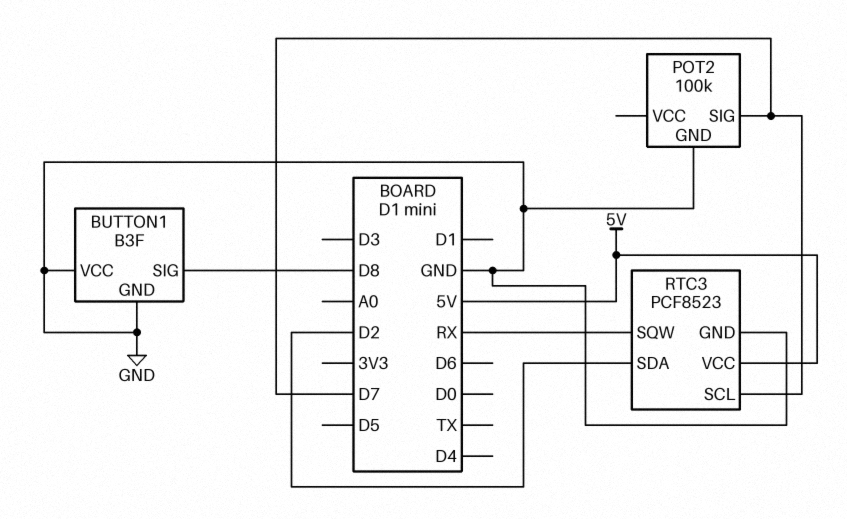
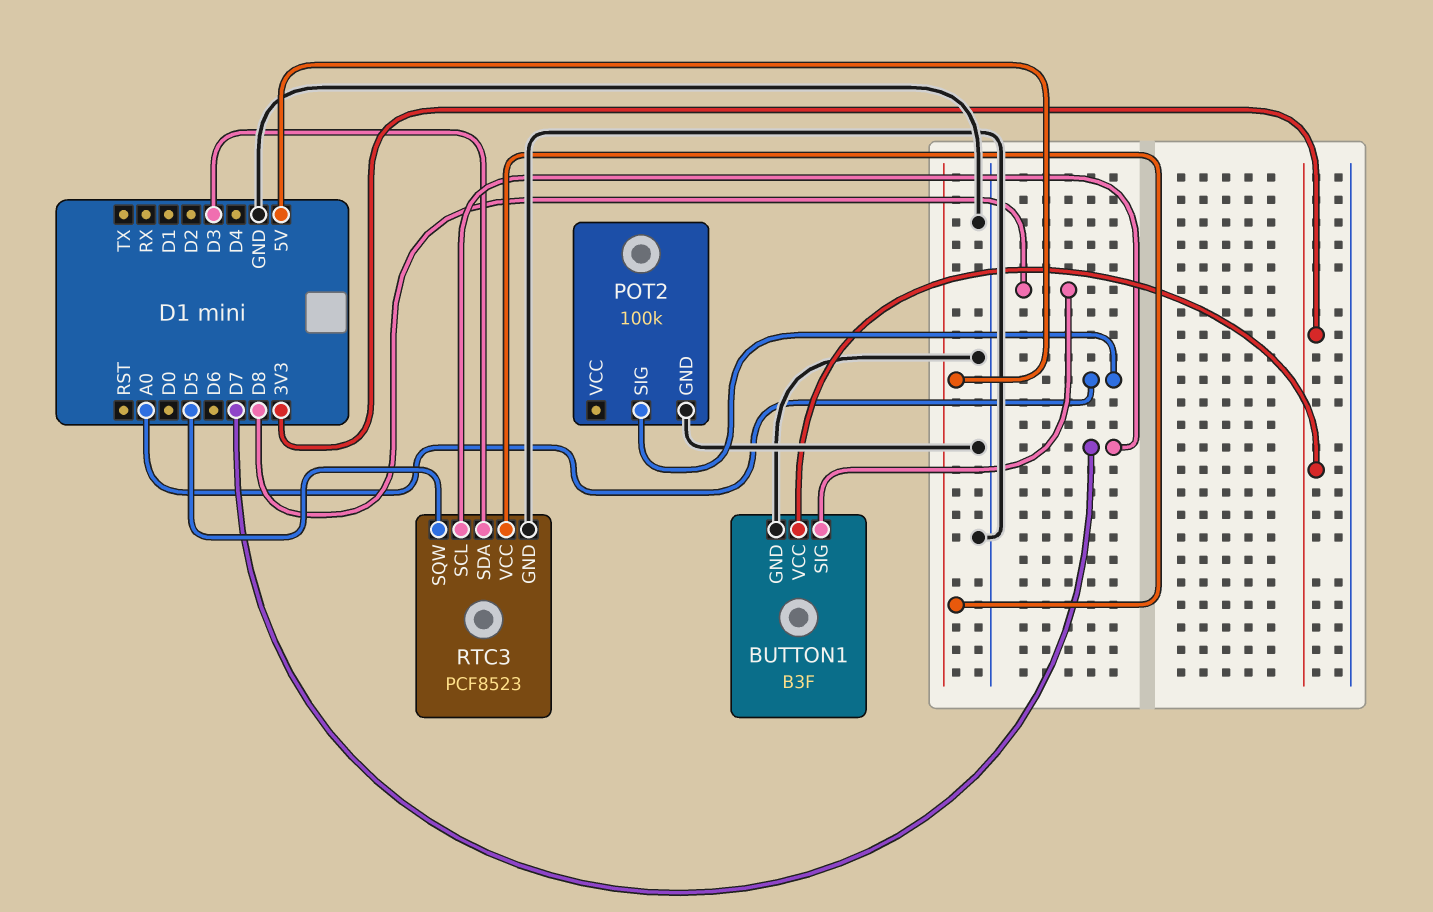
BUTTON1 pin VCC: GND -> 3V3
POT2 pin SIG: D7 -> A0
RTC3 pin SDA: D2 -> D3
RTC3 pin SQW: RX -> D5

